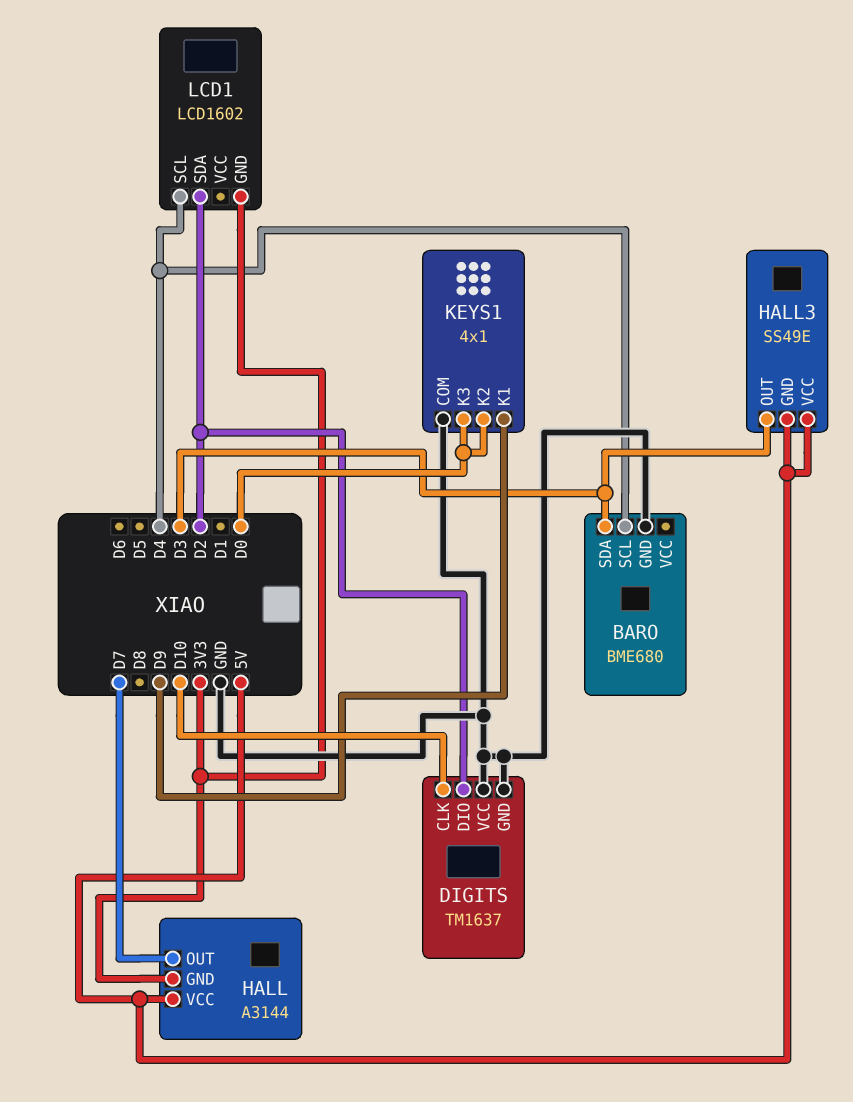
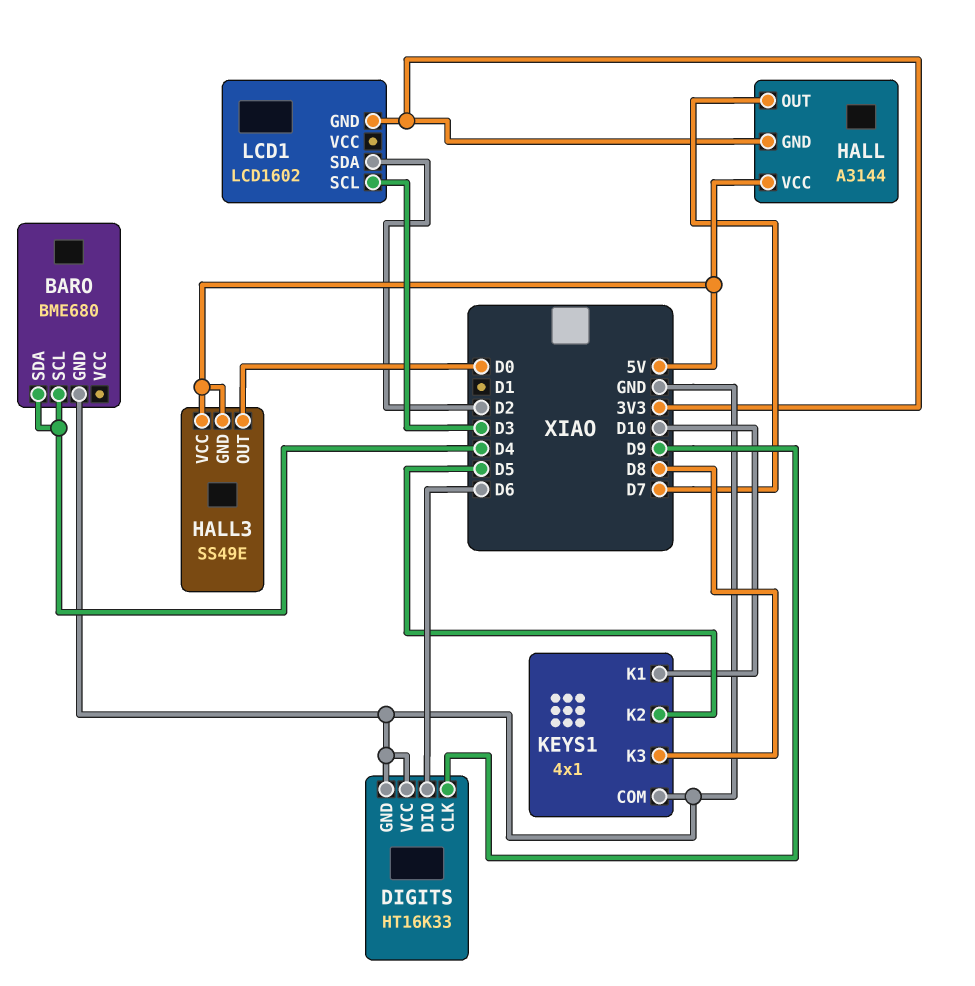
BARO pin SDA: D3 -> D4
DIGITS: TM1637 -> HT16K33
DIGITS pin CLK: D10 -> D9
DIGITS pin DIO: D2 -> D6
HALL3 pin OUT: D3 -> D0
KEYS1 pin K1: D9 -> D10
KEYS1 pin K2: D0 -> D5
KEYS1 pin K3: D0 -> D8
LCD1 pin SCL: D4 -> D3

